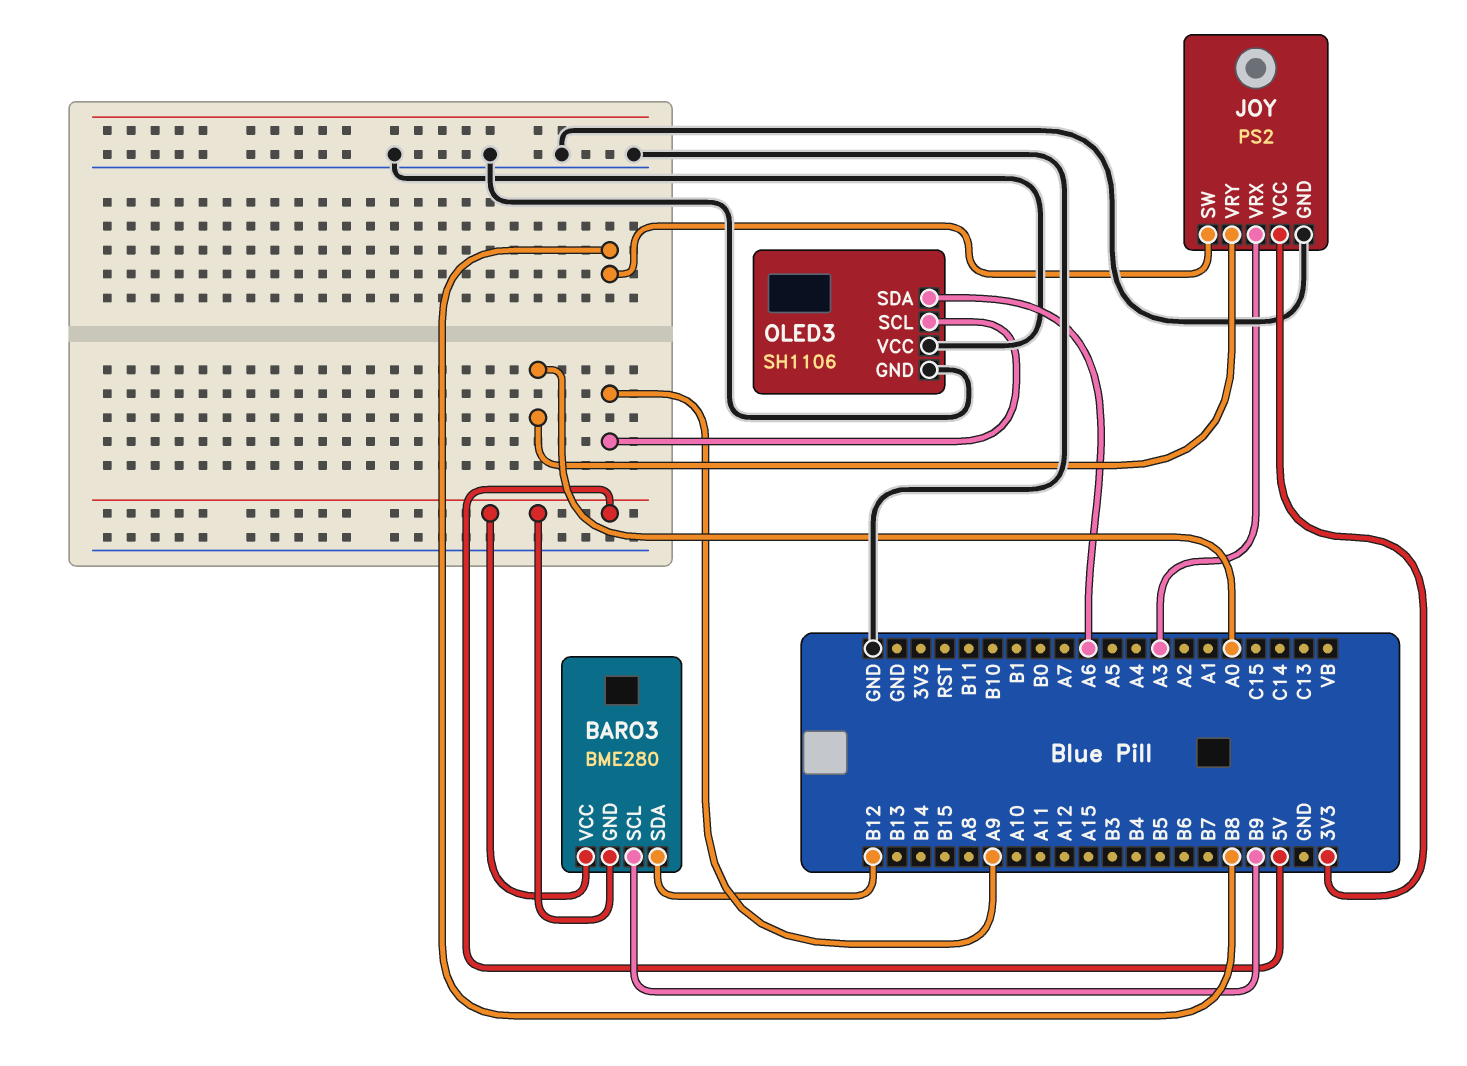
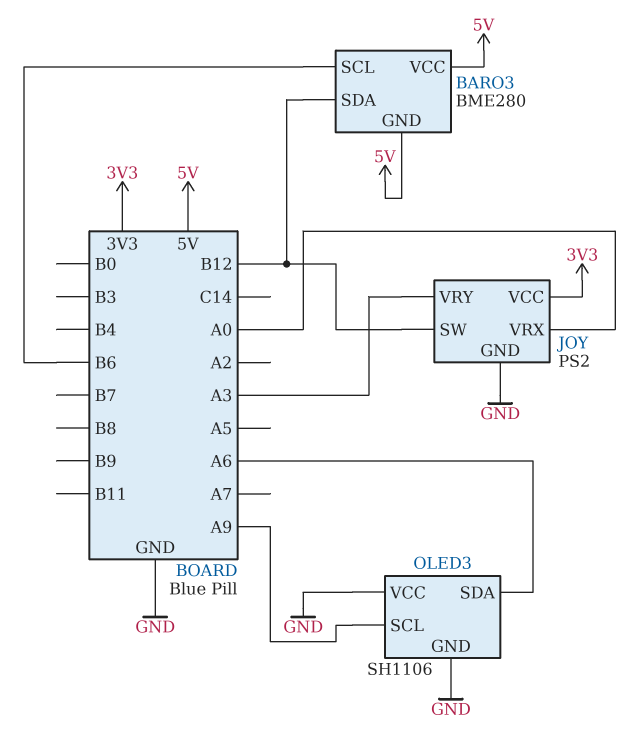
BARO3 pin SCL: B9 -> B6
JOY pin SW: B8 -> B12
JOY pin VRX: A3 -> A0
JOY pin VRY: A0 -> A3

